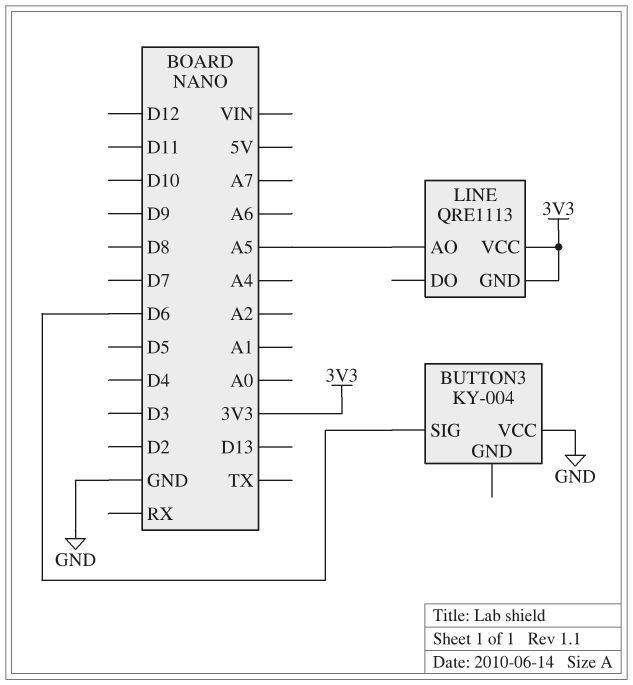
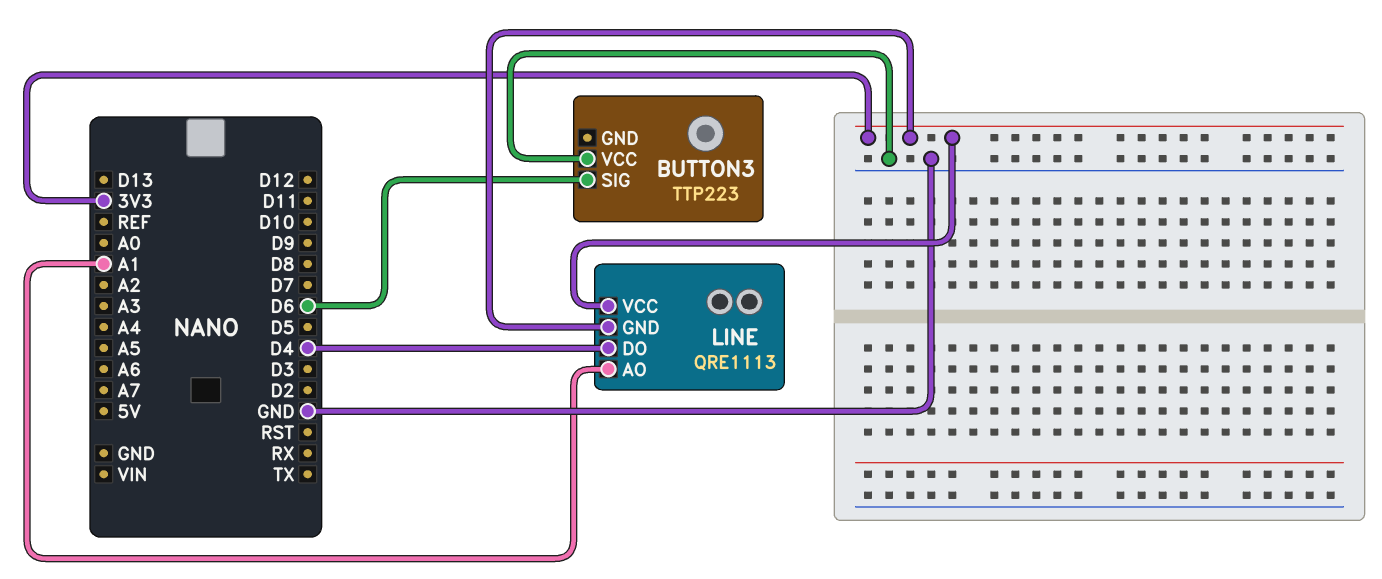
BUTTON3: KY-004 -> TTP223
LINE pin AO: A5 -> A1
LINE pin DO: none -> D4

